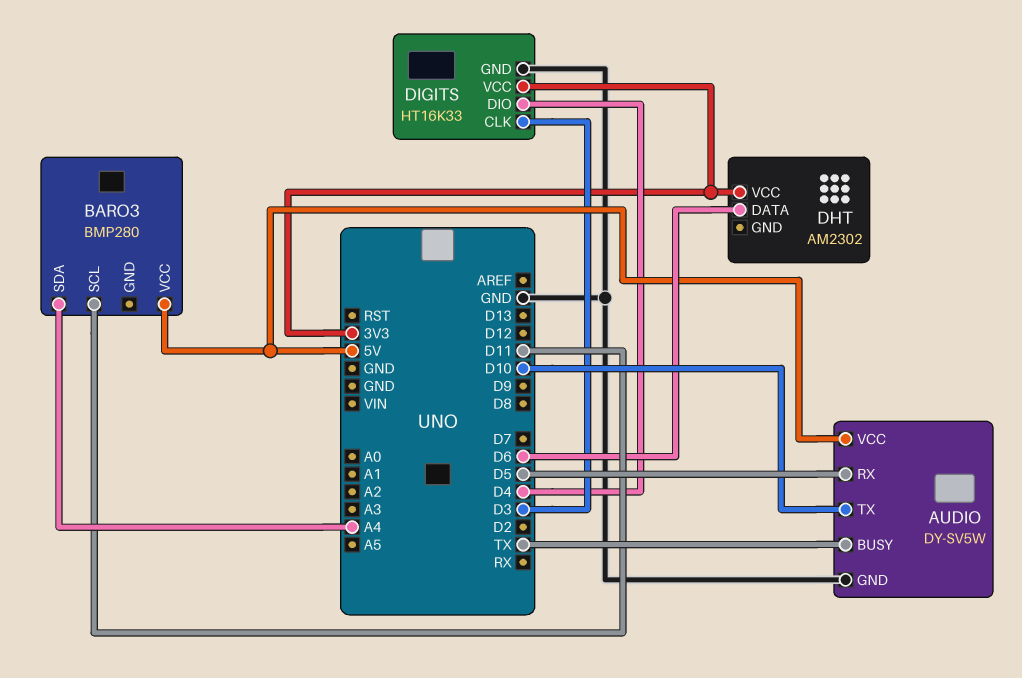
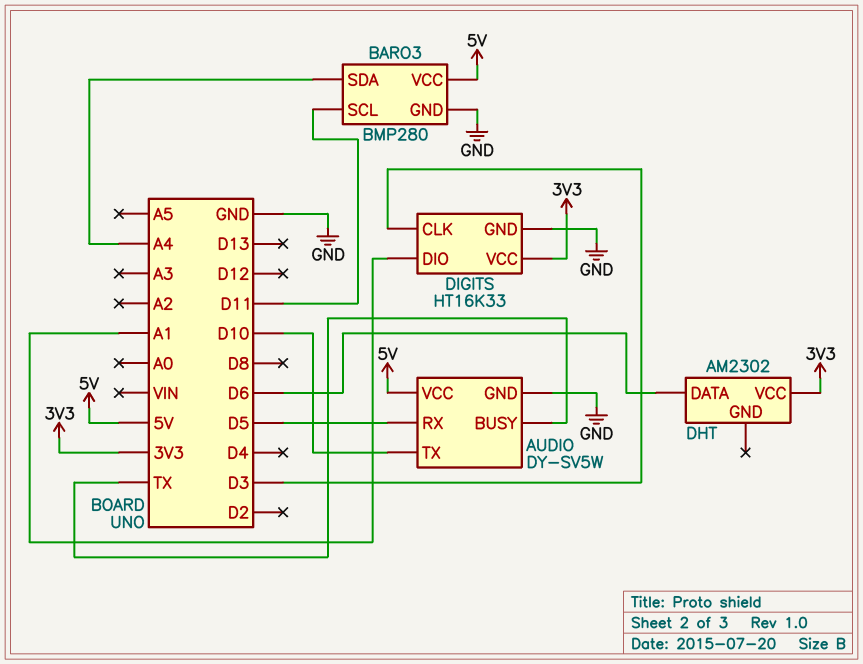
BARO3 pin GND: none -> GND
DIGITS pin DIO: D4 -> A1

